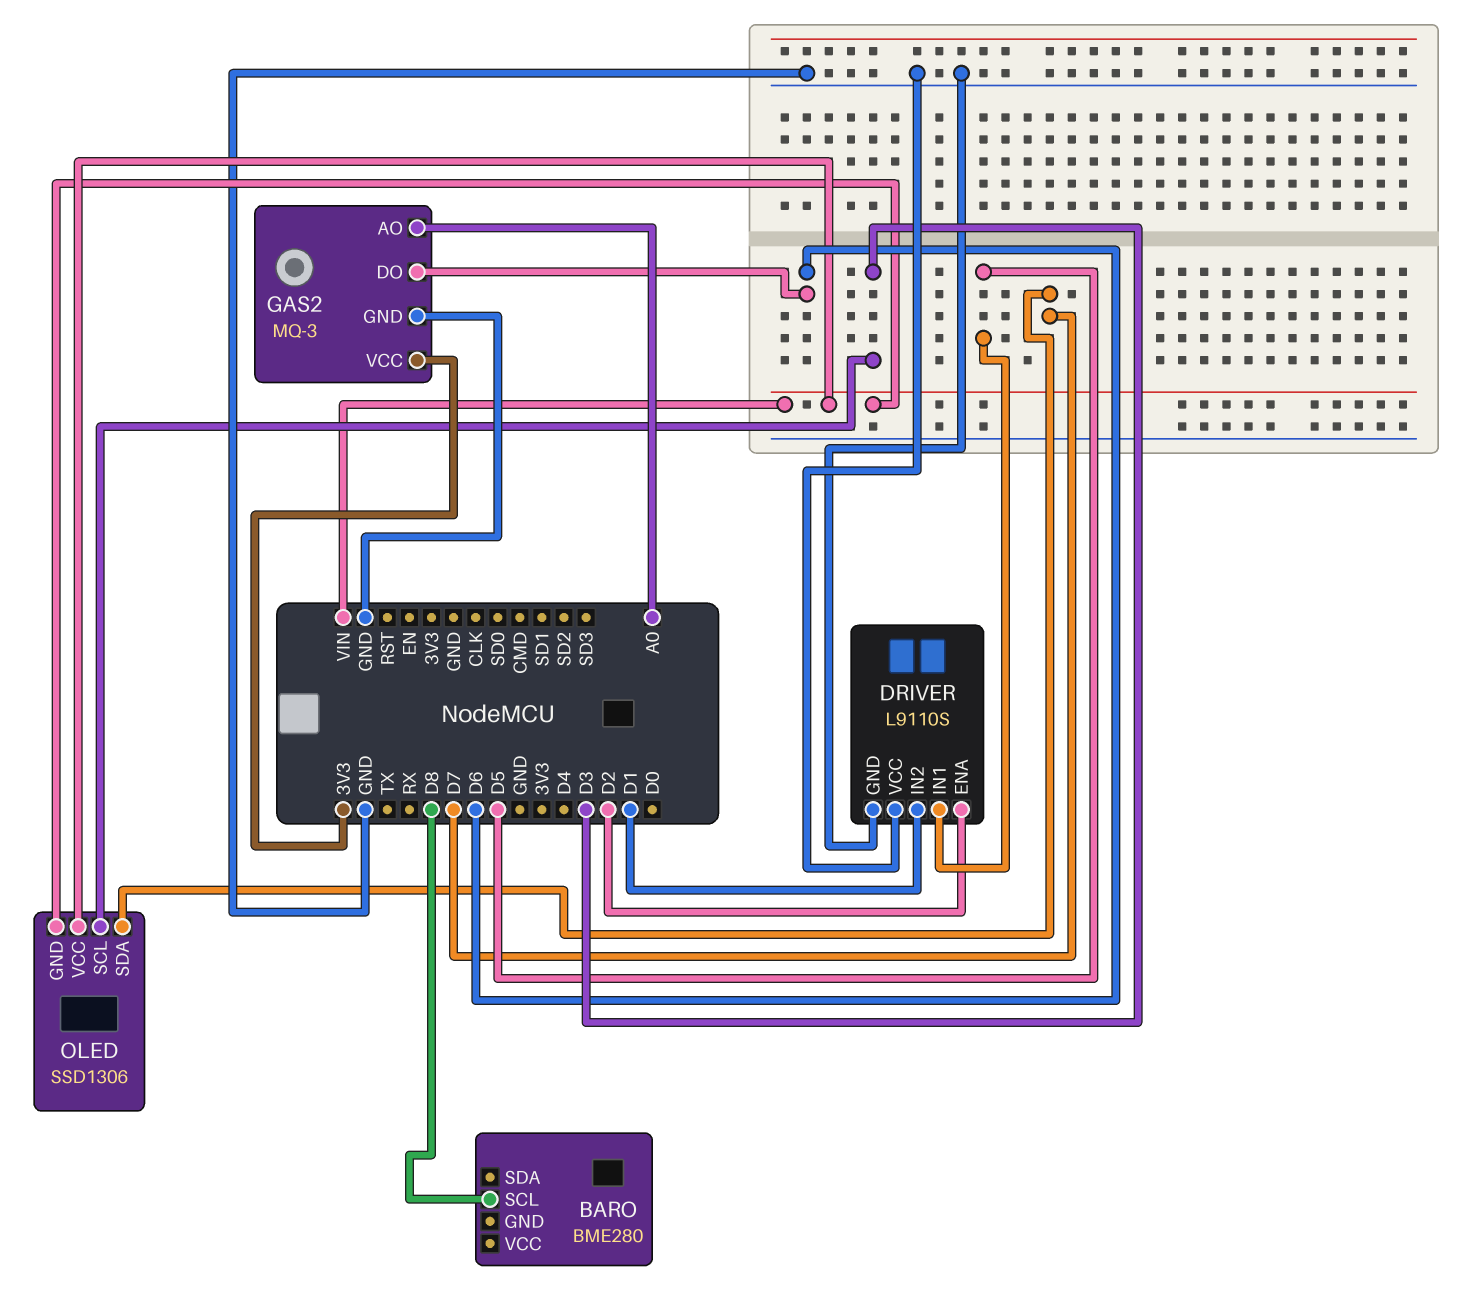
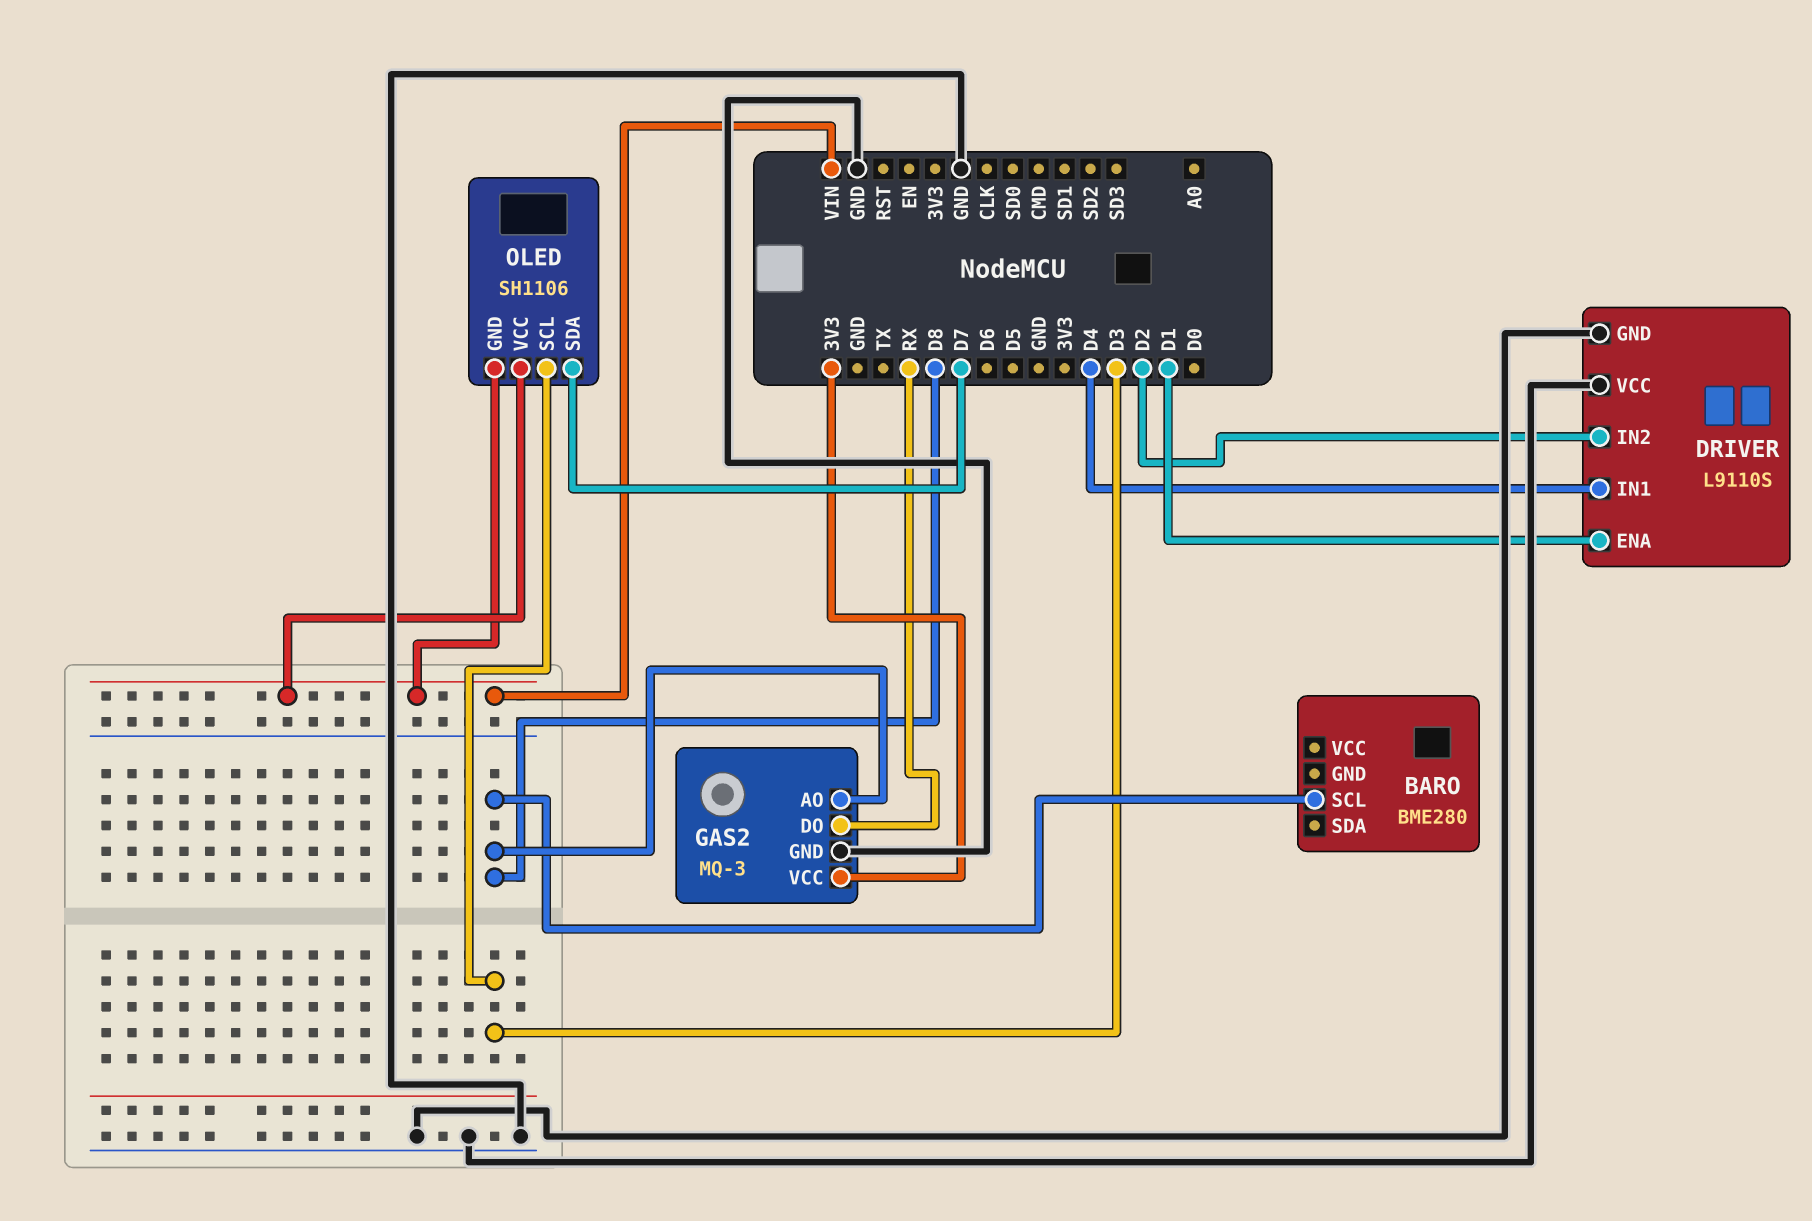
DRIVER pin ENA: D2 -> D1
DRIVER pin IN1: D5 -> D4
DRIVER pin IN2: D1 -> D2
GAS2 pin AO: A0 -> D8
GAS2 pin DO: D6 -> RX
OLED: SSD1306 -> SH1106

